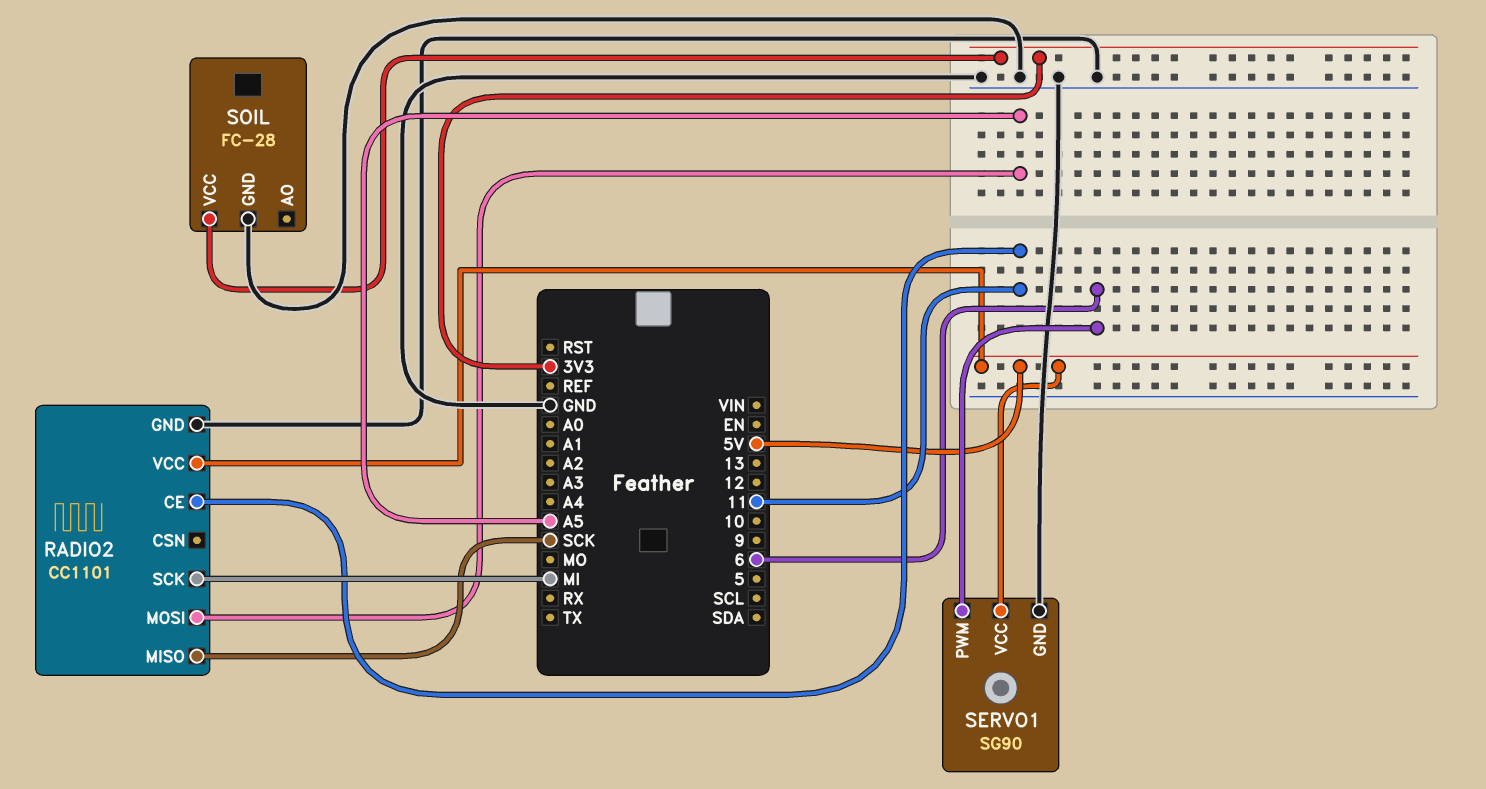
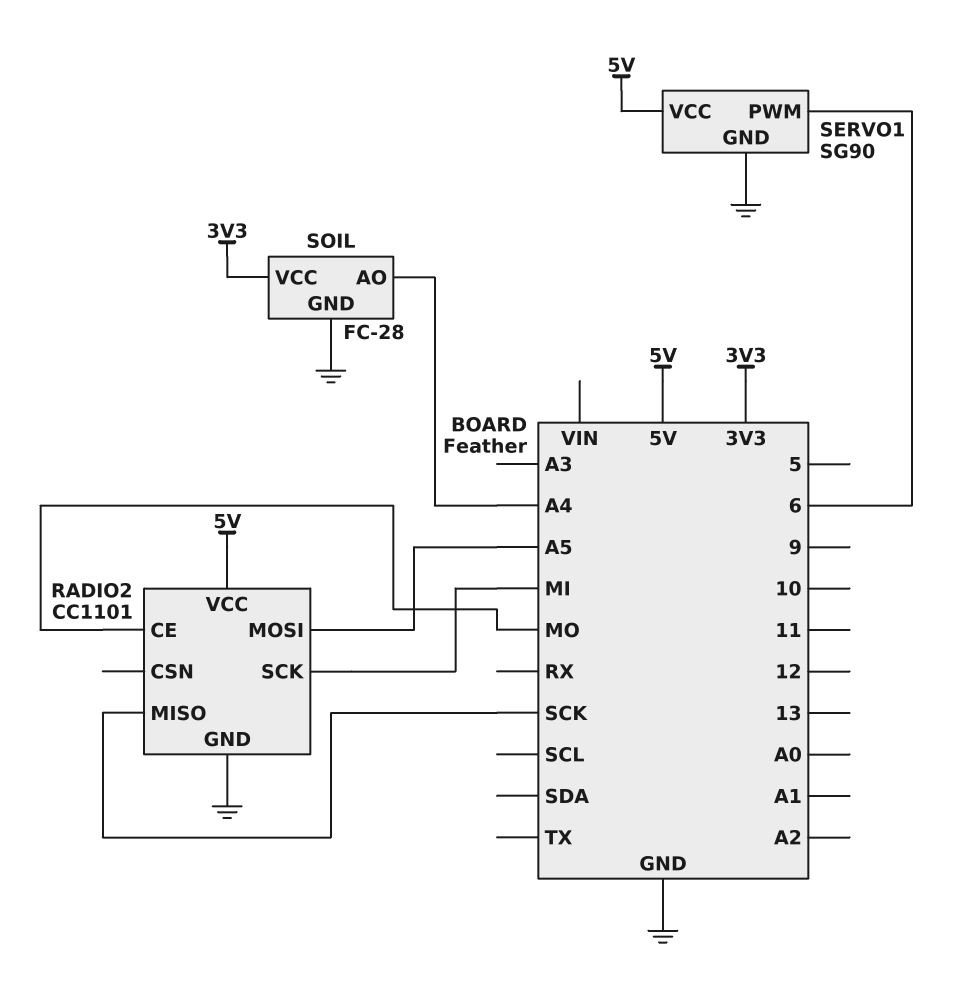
RADIO2 pin CE: 11 -> MO
SOIL pin AO: none -> A4

